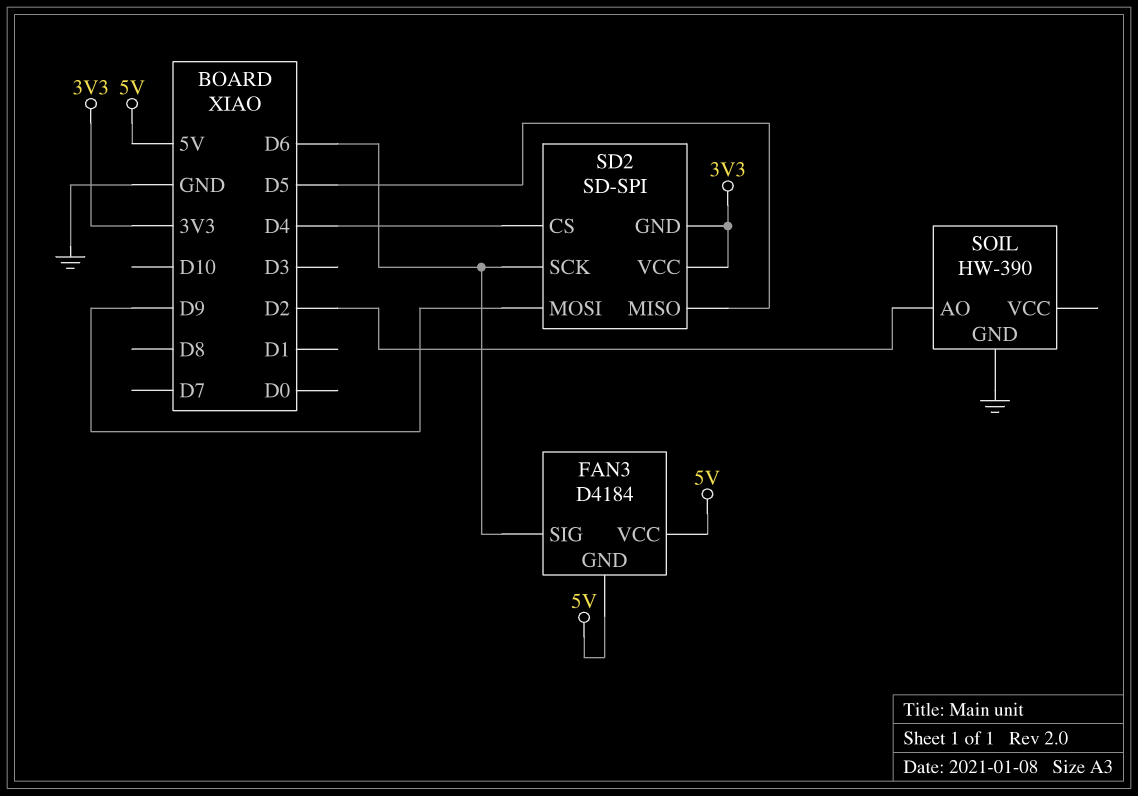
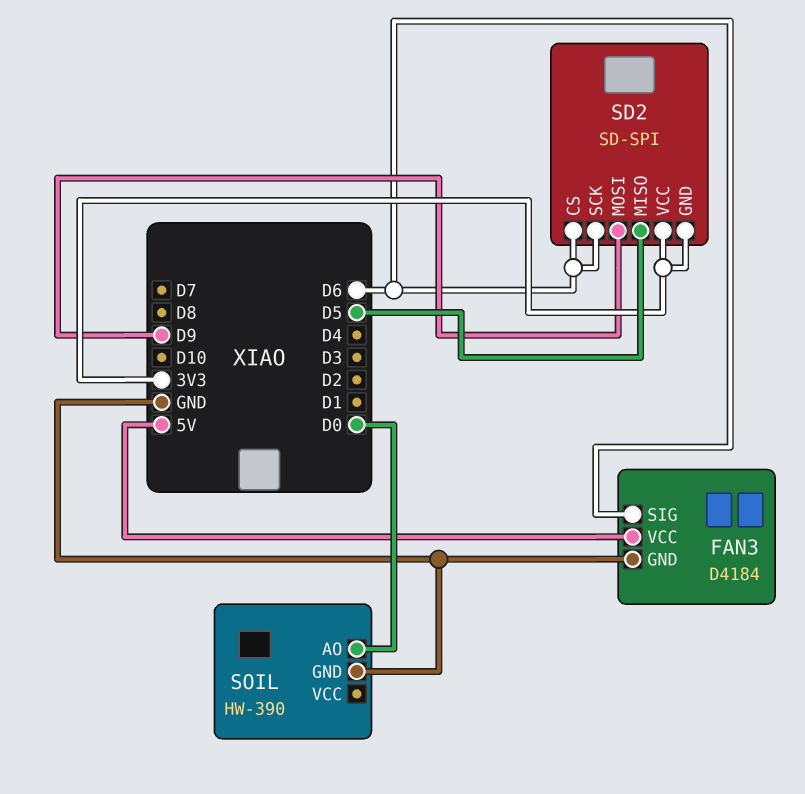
FAN3 pin GND: 5V -> GND
SD2 pin CS: D4 -> D6
SOIL pin AO: D2 -> D0

